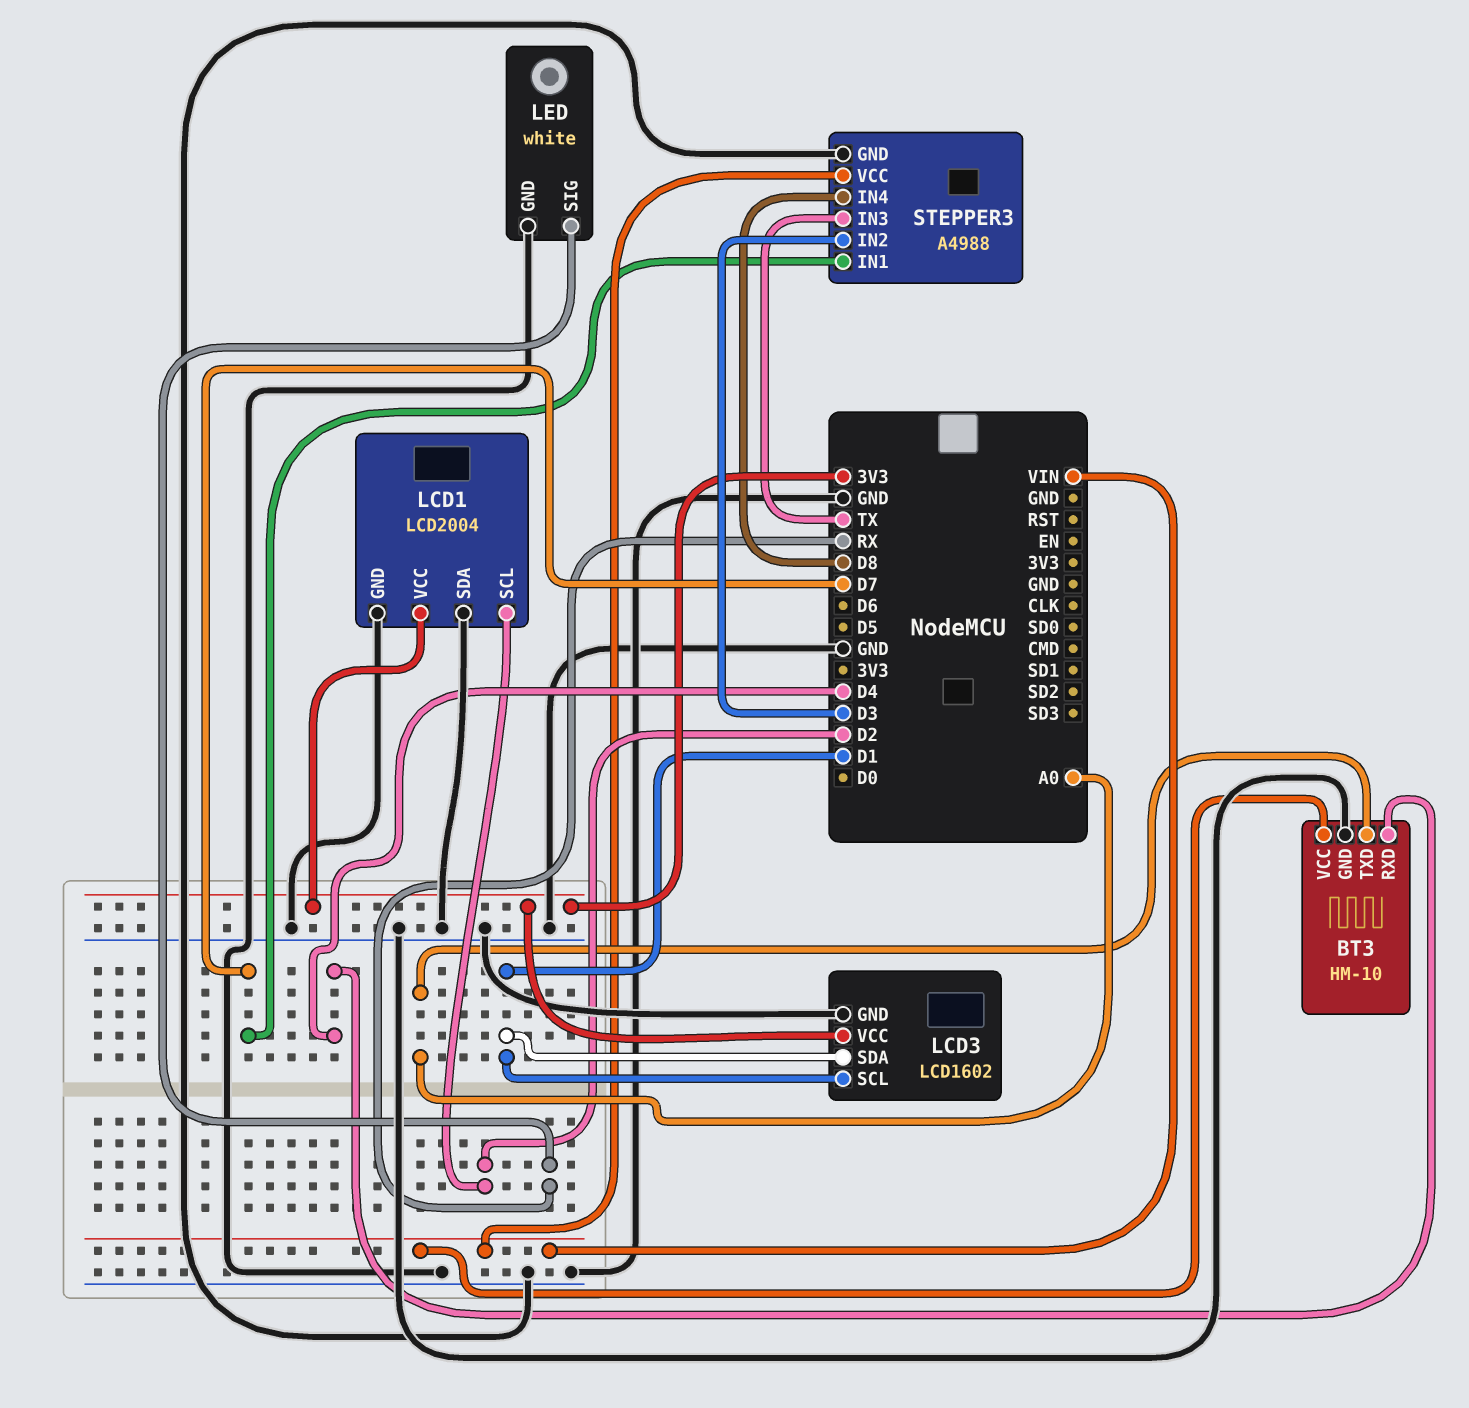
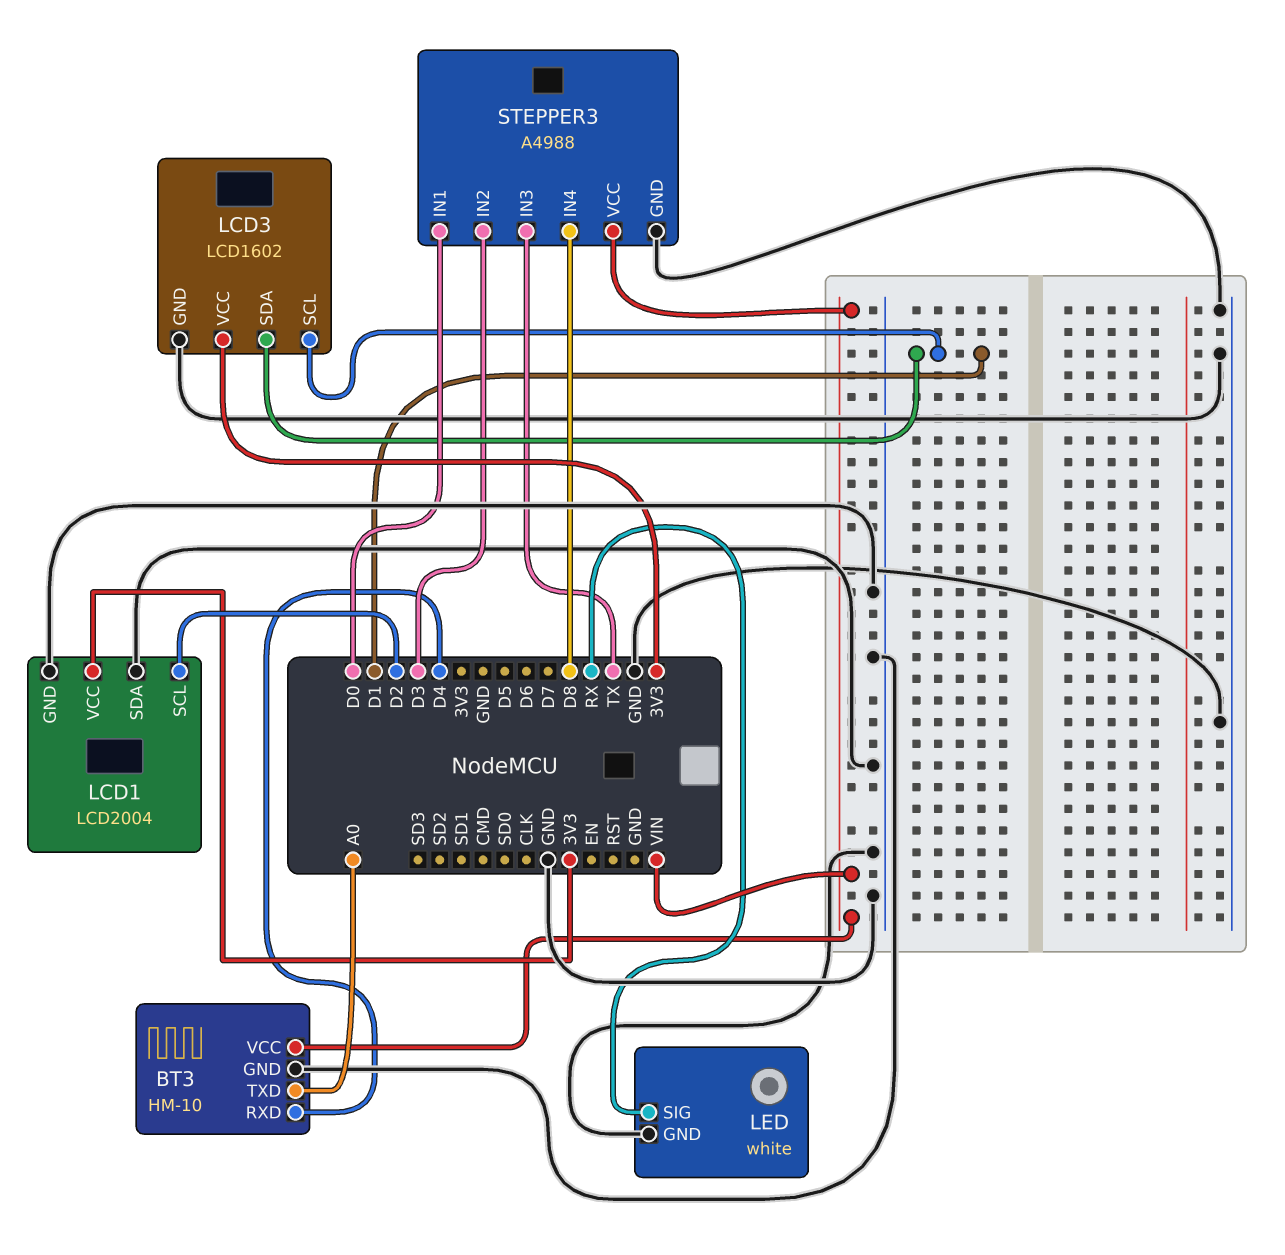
STEPPER3 pin IN1: D7 -> D0

